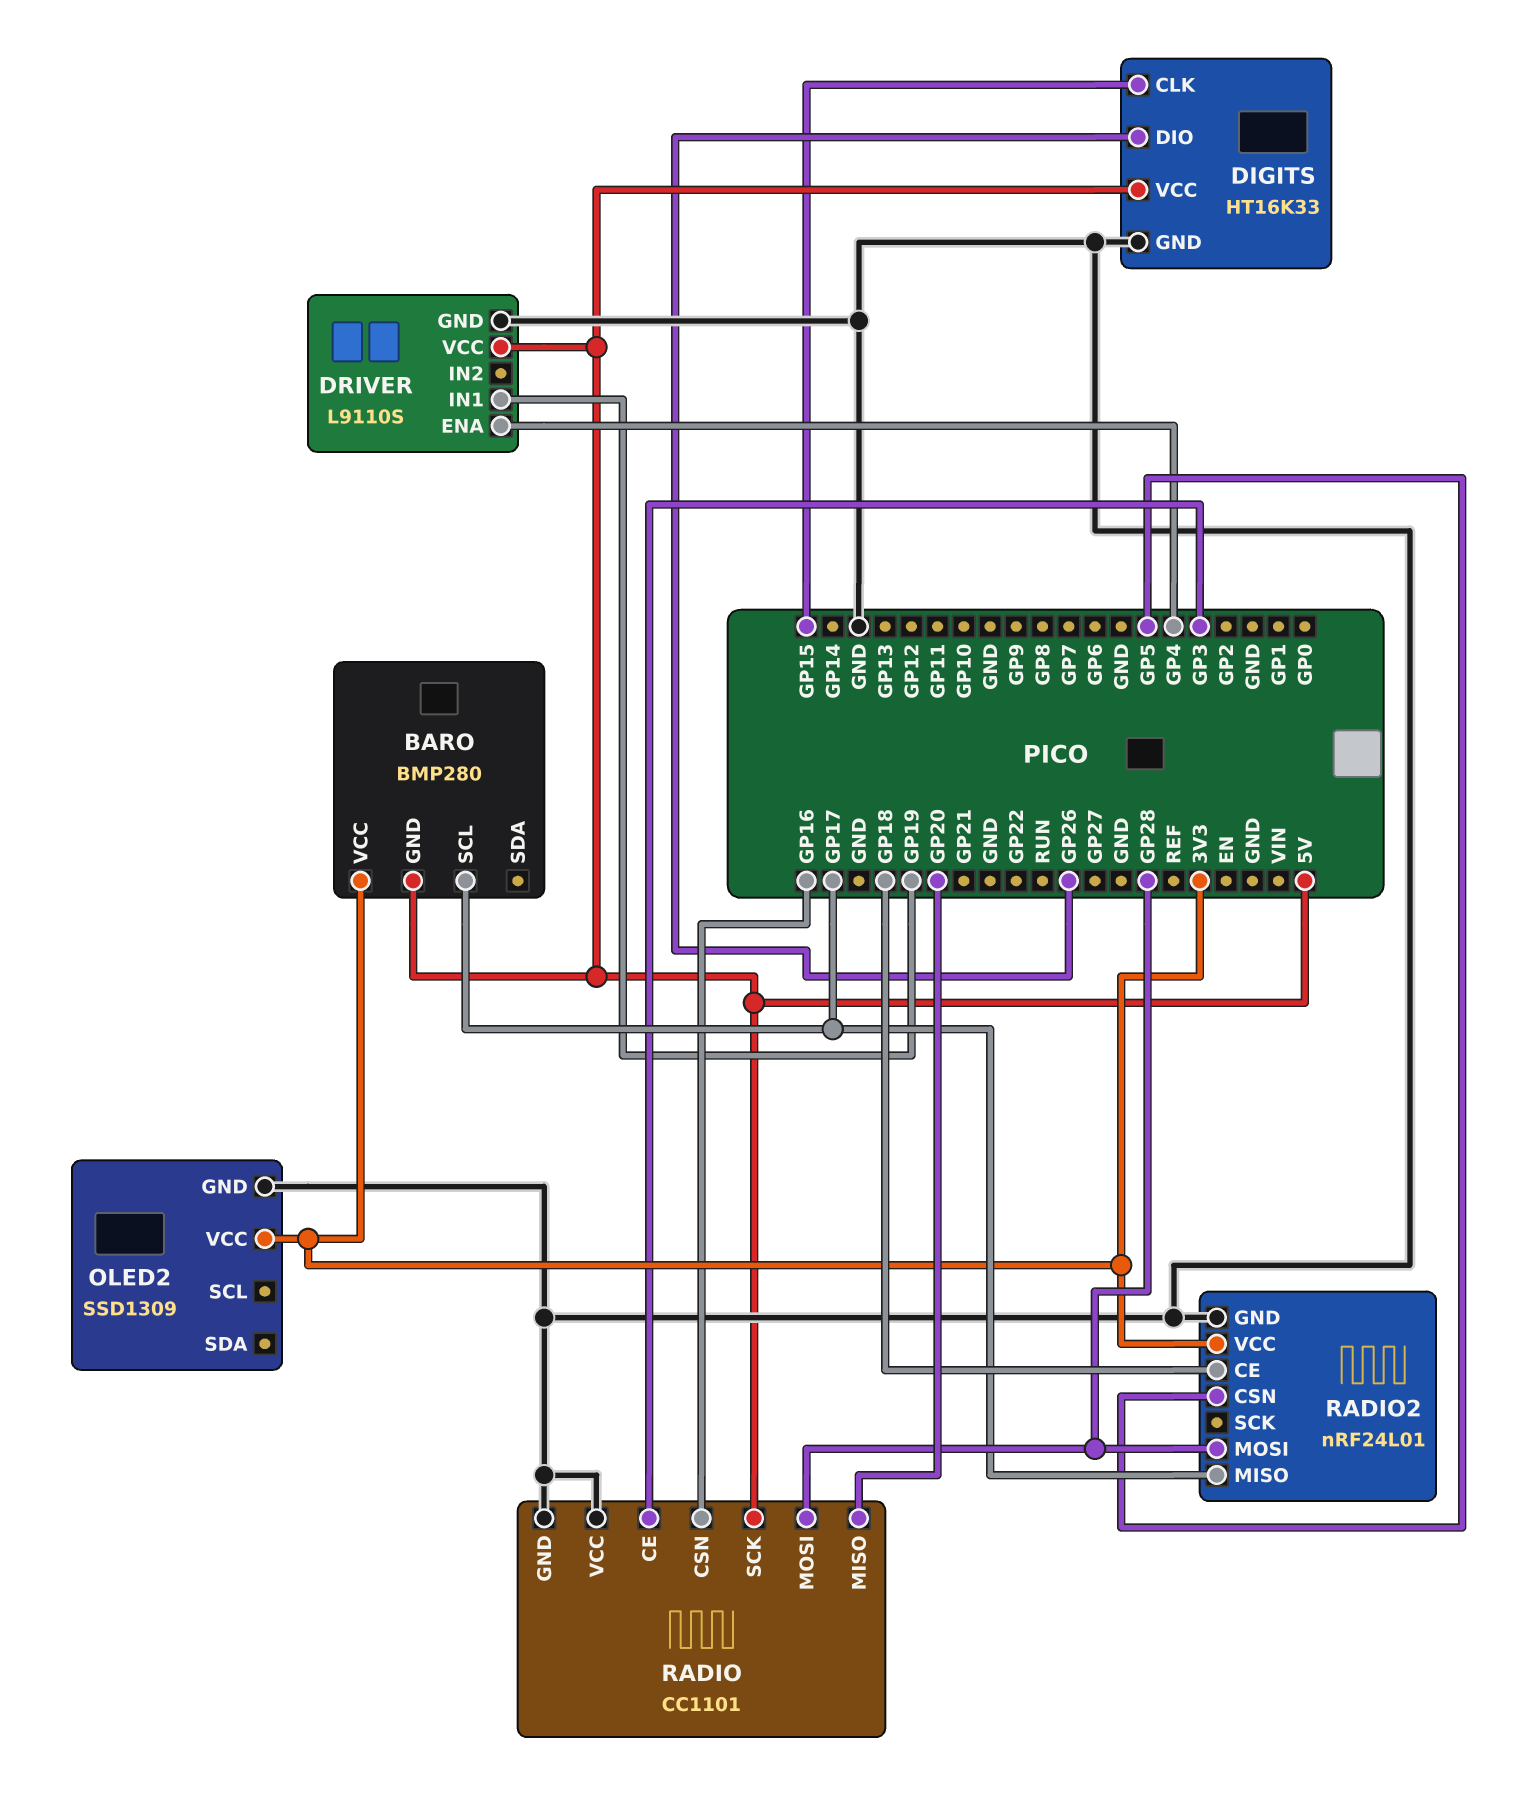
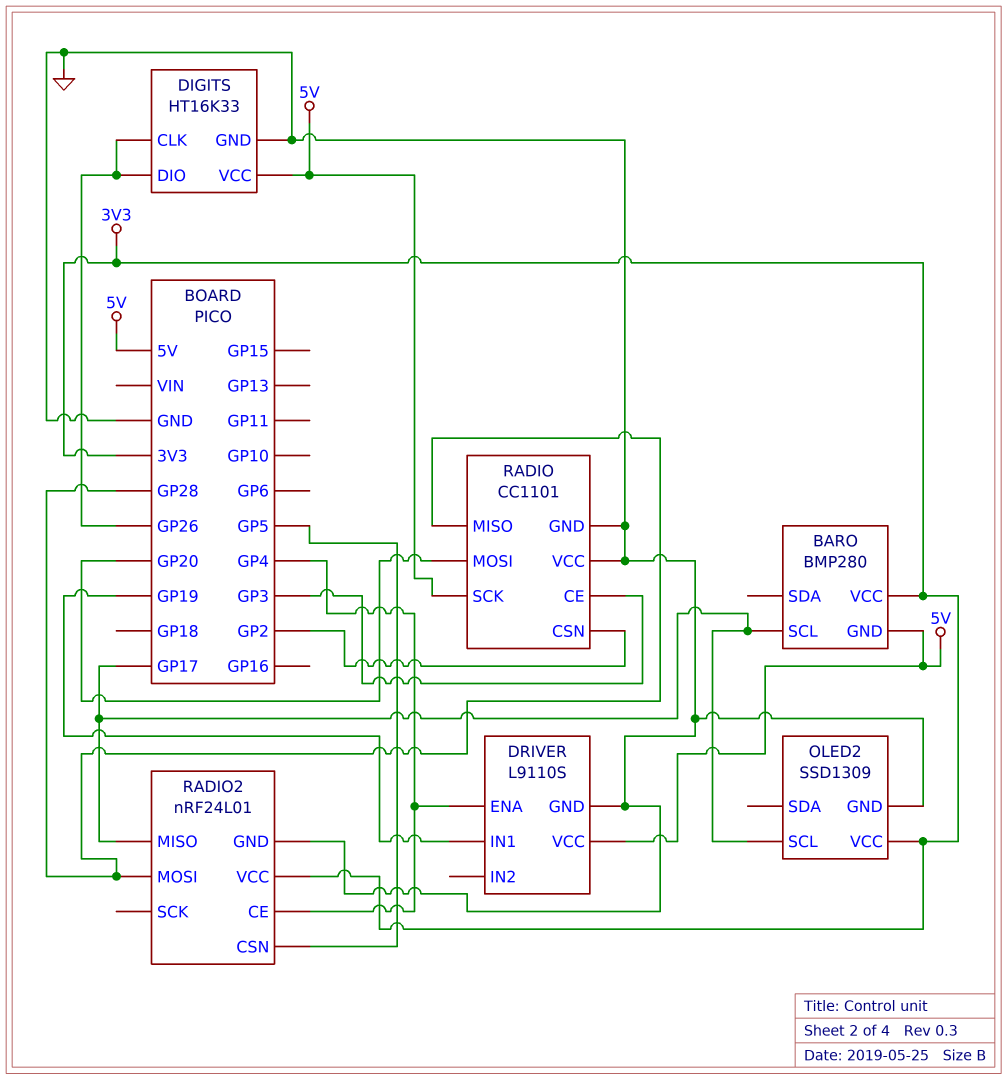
DIGITS pin CLK: GP15 -> GP26
OLED2 pin SCL: none -> GP17
RADIO pin CSN: GP16 -> GP2
RADIO pin MISO: GP20 -> GP28
RADIO pin MOSI: GP28 -> GP20
RADIO2 pin CE: GP18 -> GP4

